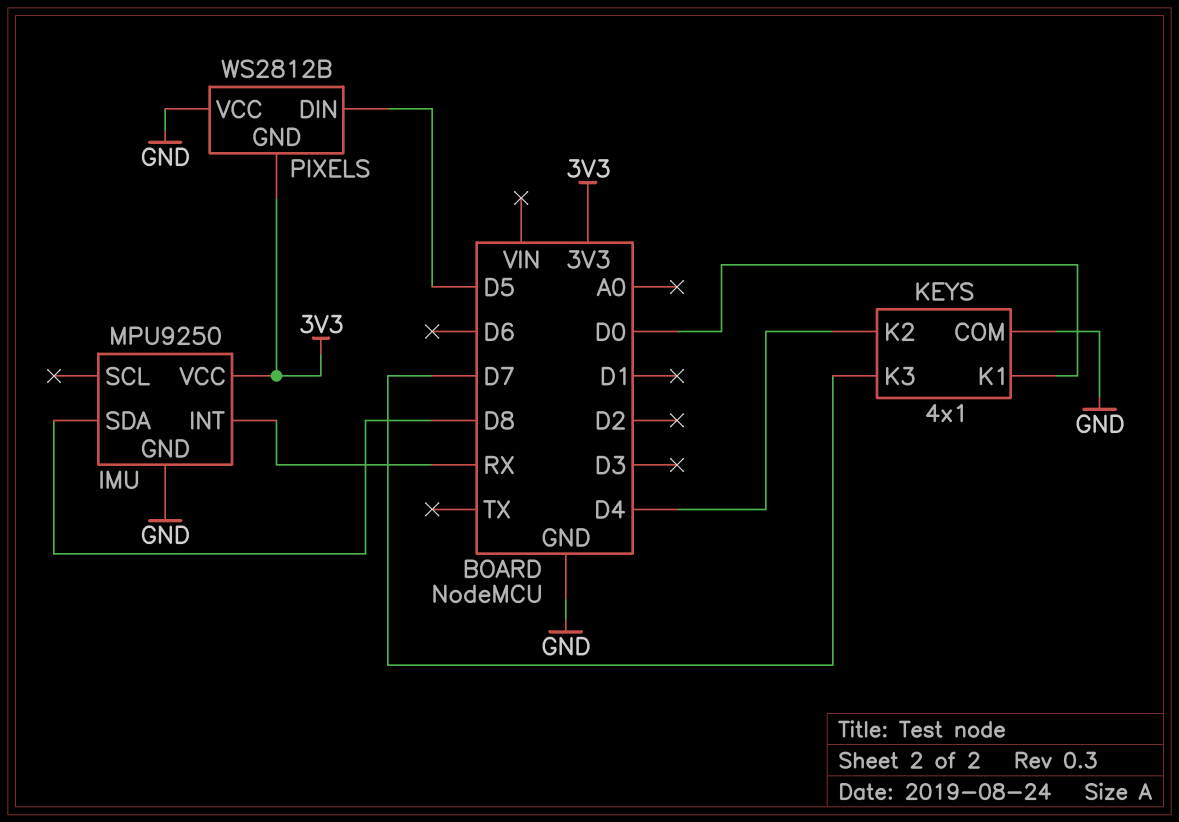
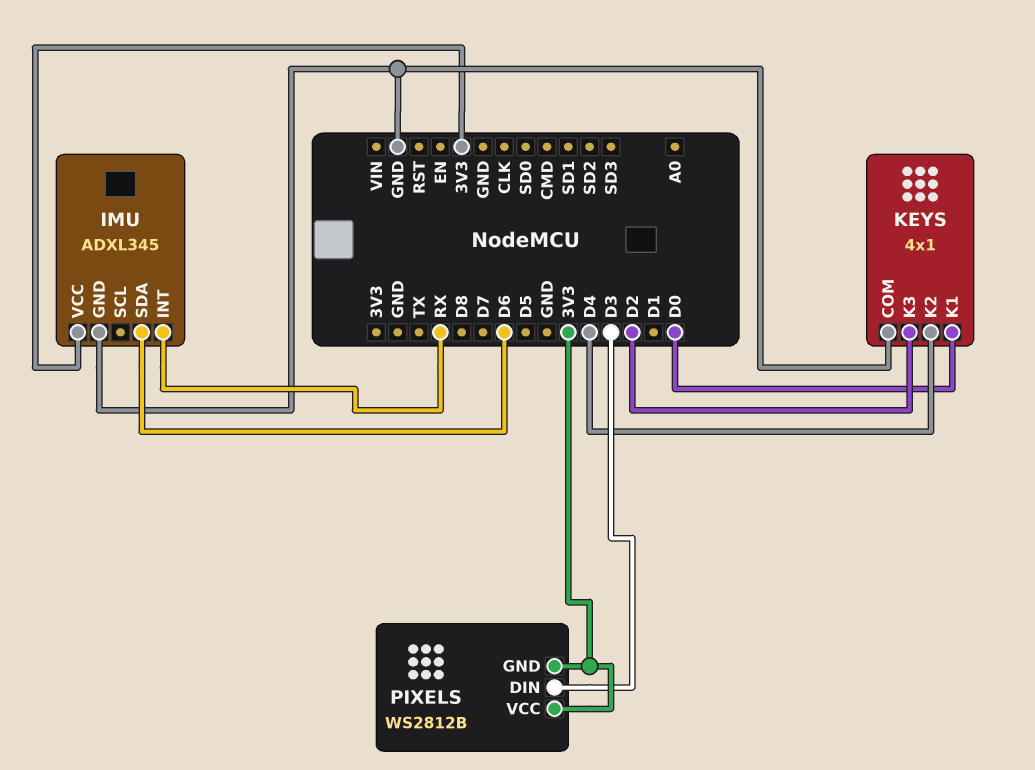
IMU: MPU9250 -> ADXL345
IMU pin SDA: D8 -> D6
KEYS pin K3: D7 -> D2
PIXELS pin DIN: D5 -> D3
PIXELS pin VCC: GND -> 3V3

